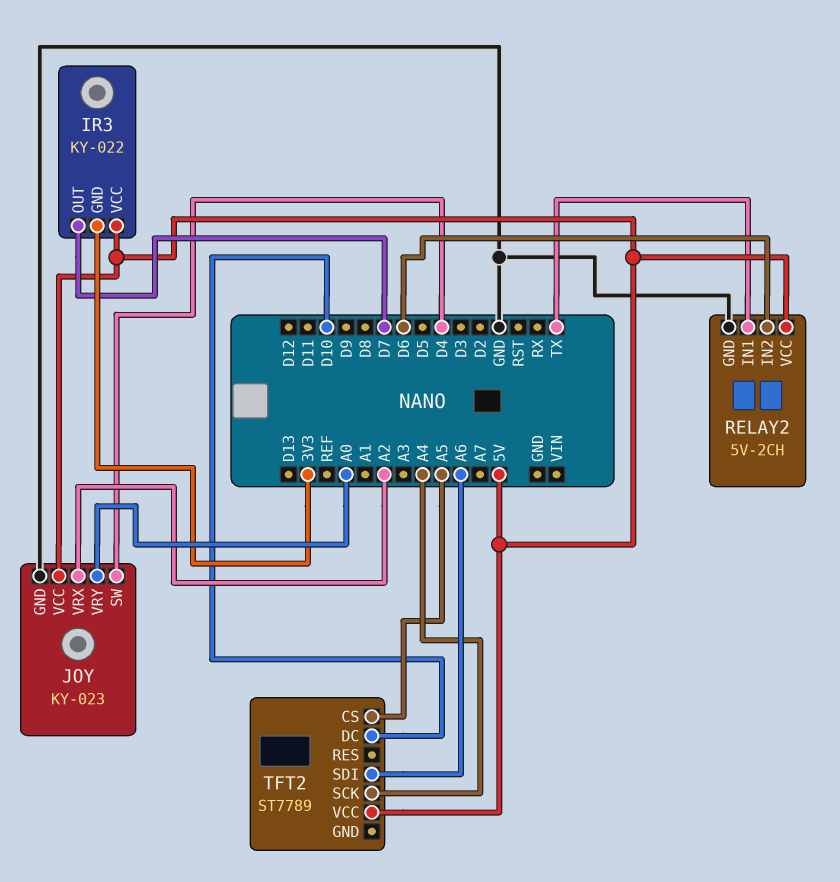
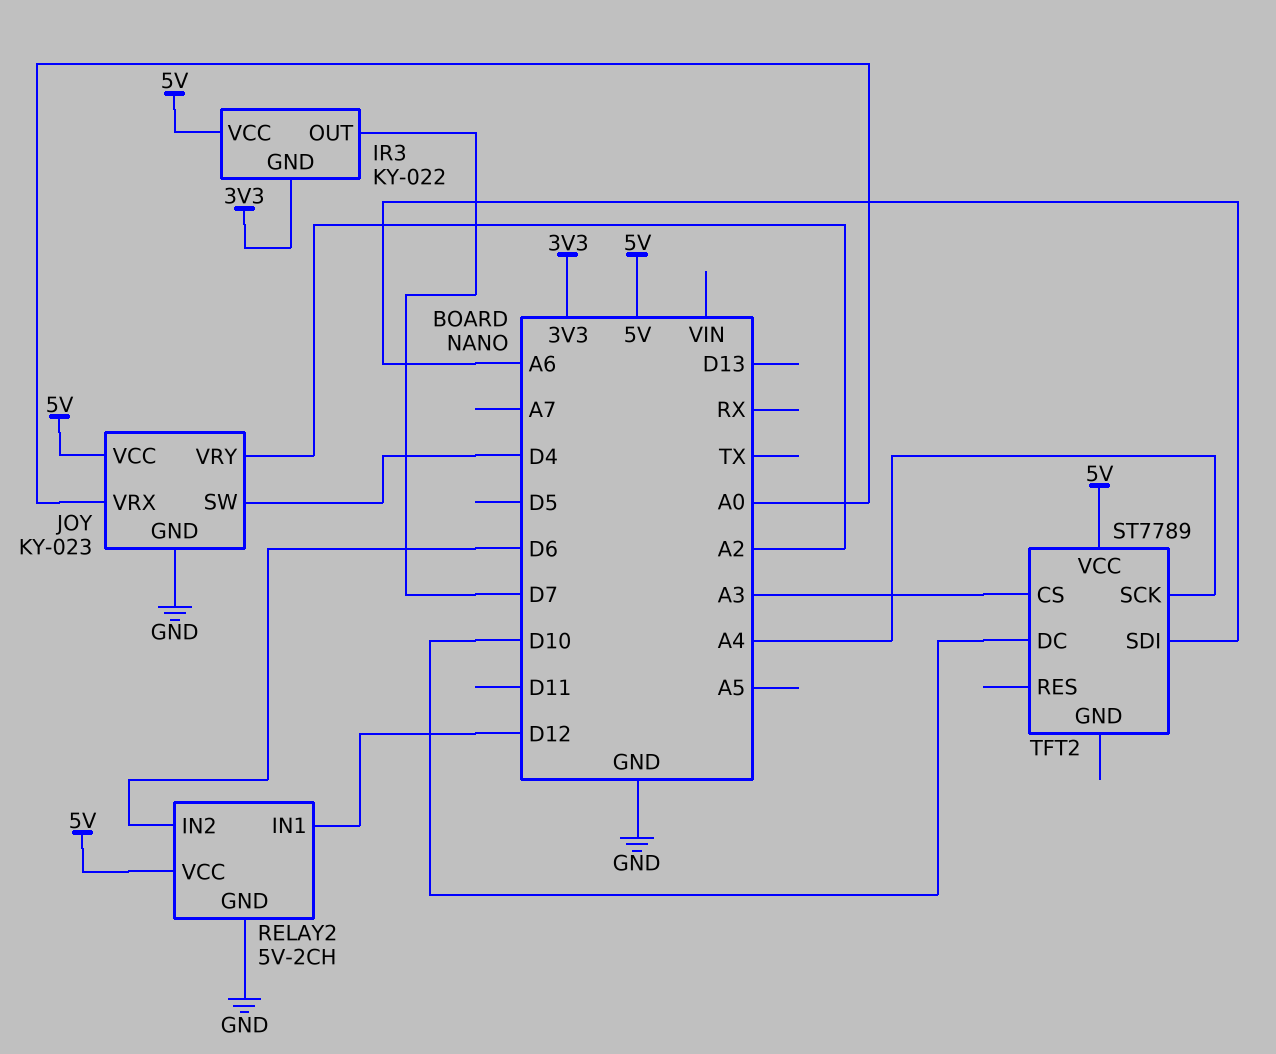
JOY pin VRX: A2 -> A0
JOY pin VRY: A0 -> A2
RELAY2 pin IN1: TX -> D12
TFT2 pin CS: A5 -> A3

